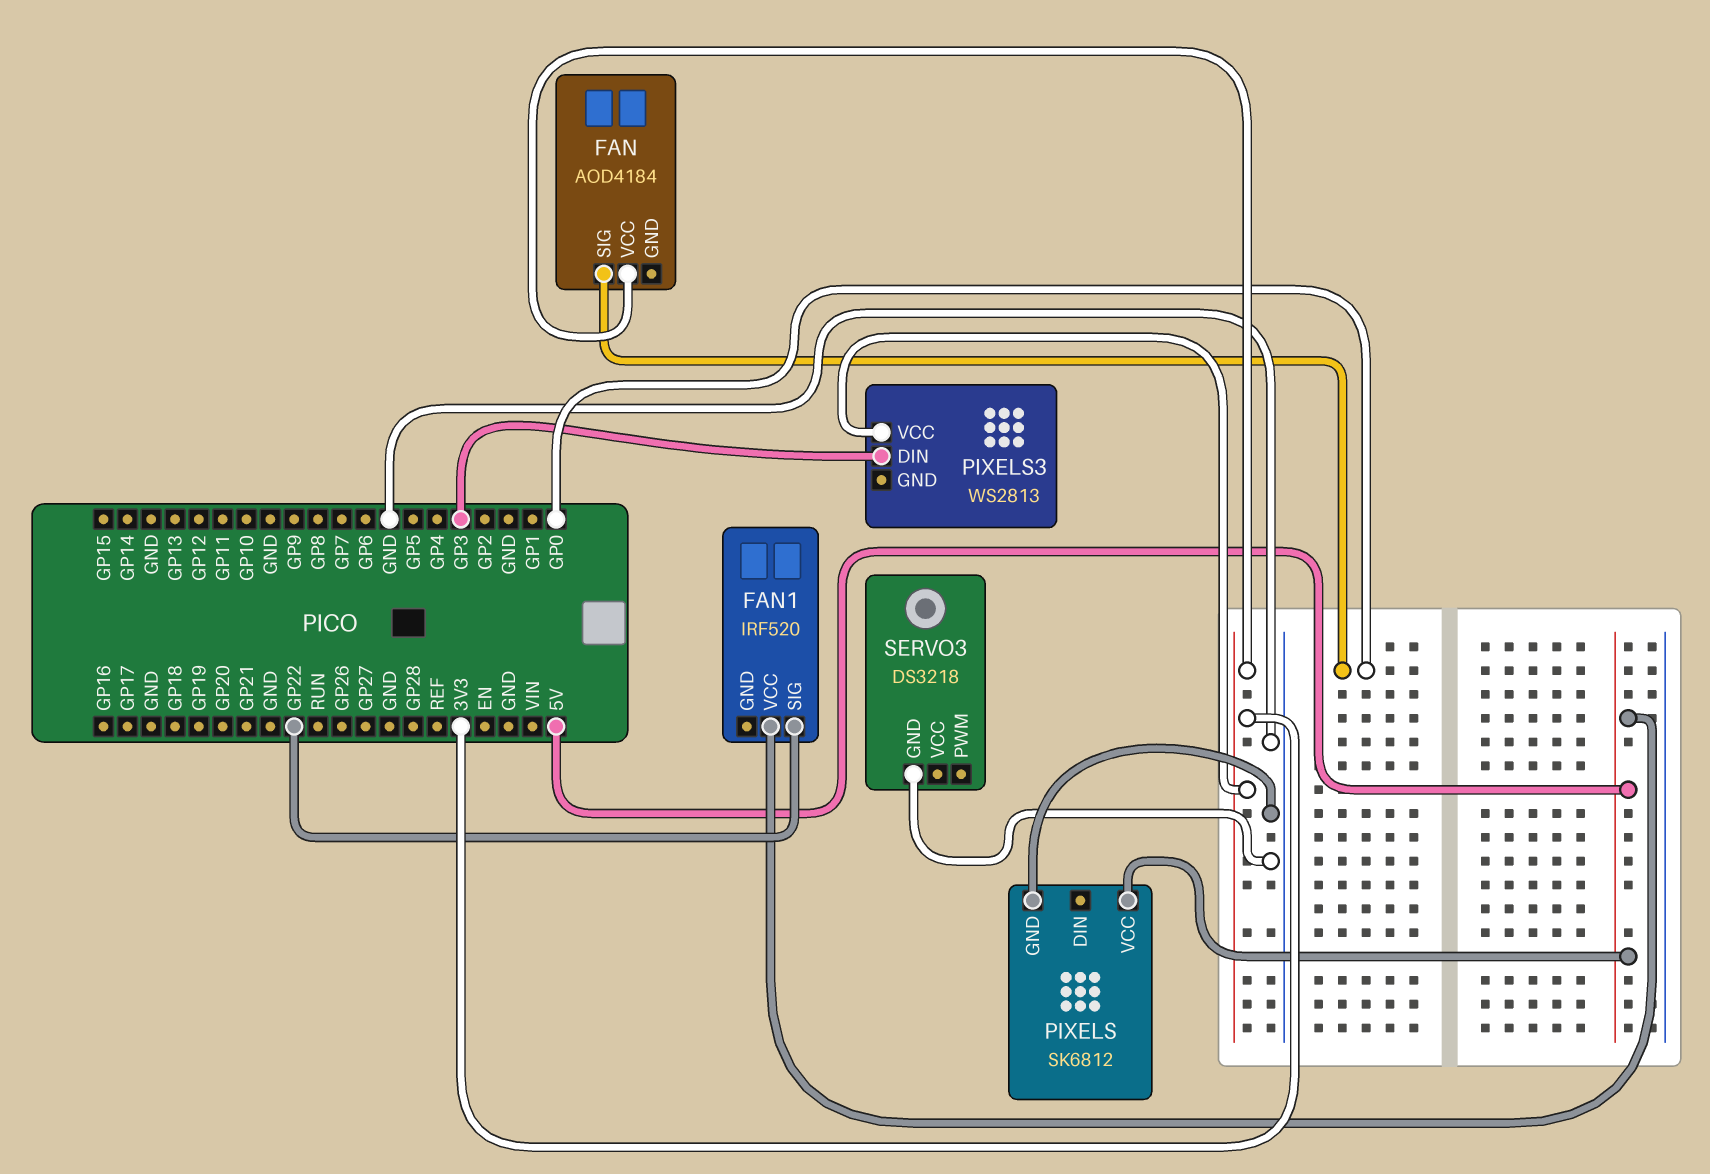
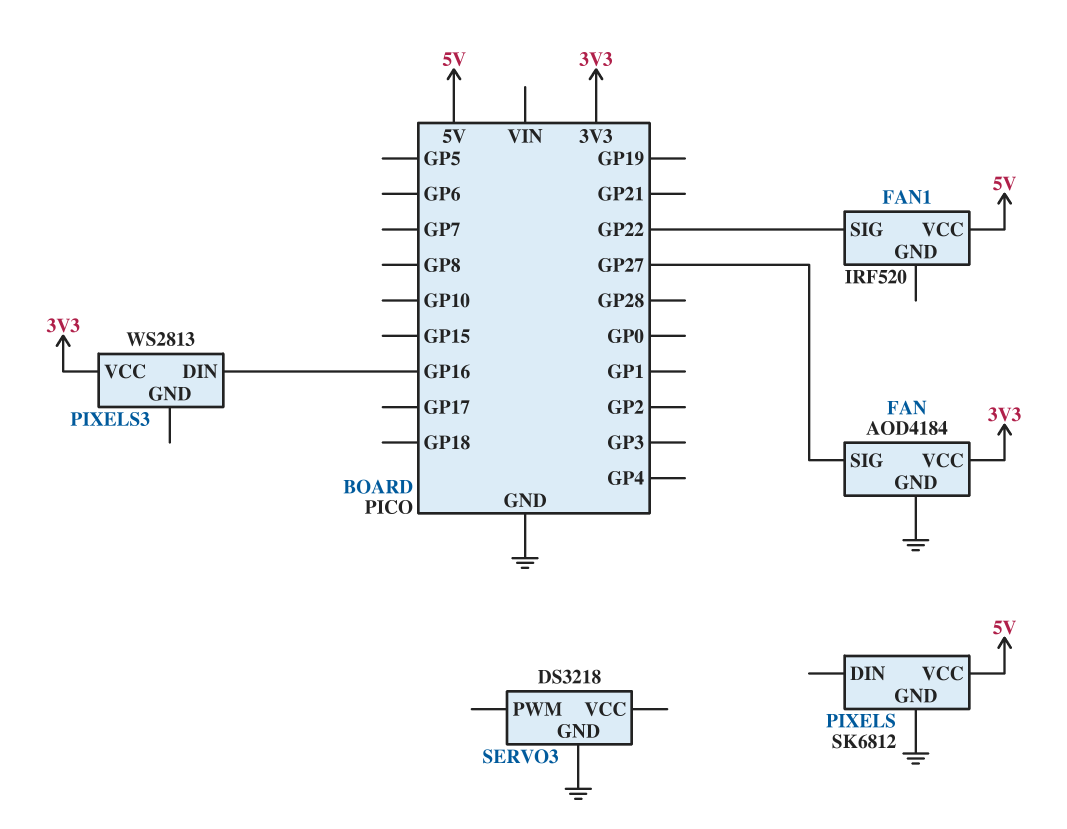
FAN pin GND: none -> GND
FAN pin SIG: GP0 -> GP27
PIXELS3 pin DIN: GP3 -> GP16

